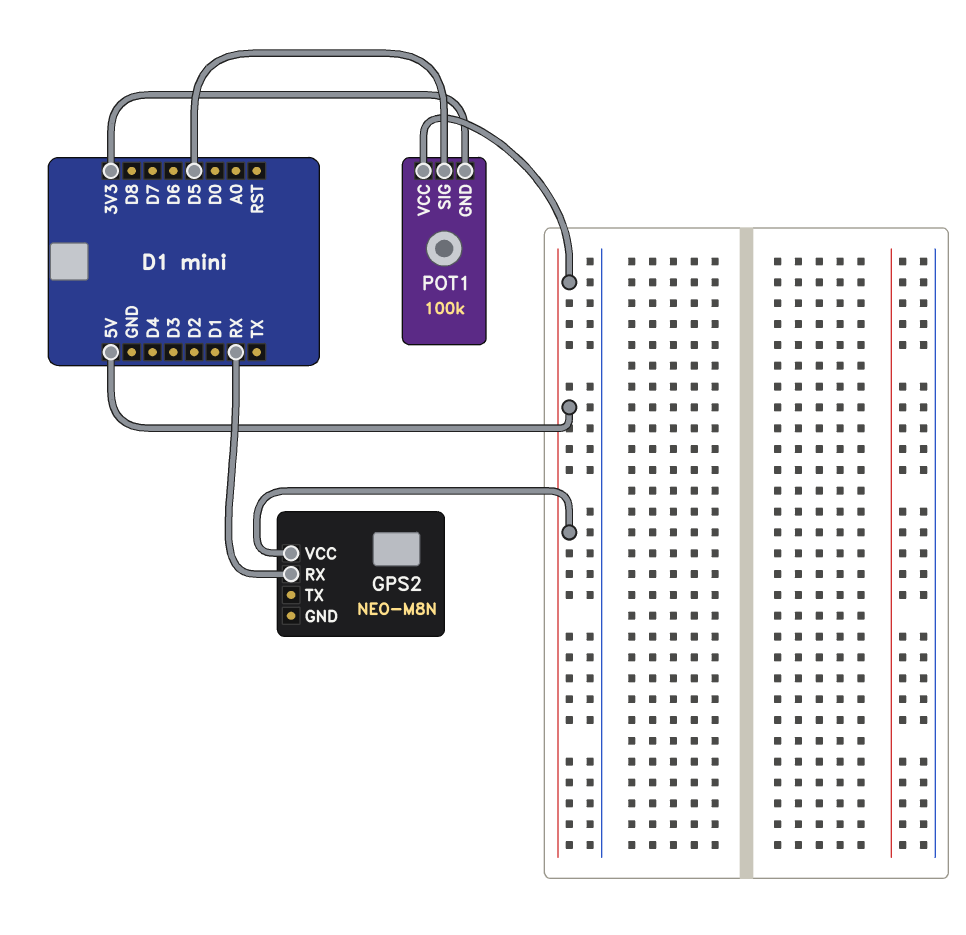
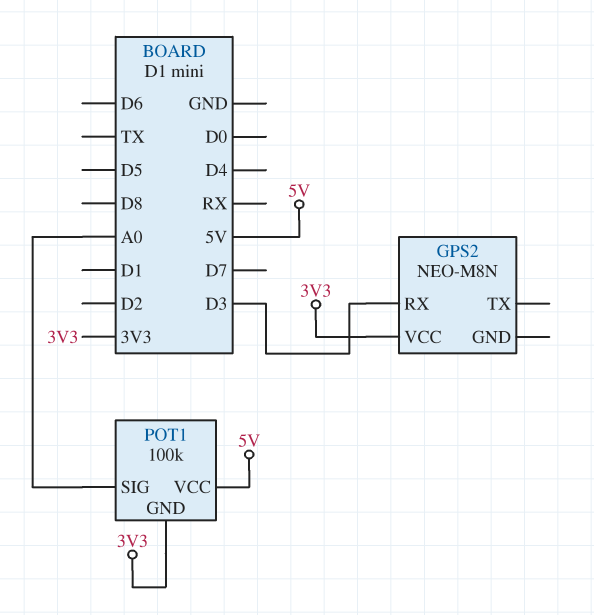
GPS2 pin RX: RX -> D3
GPS2 pin VCC: 5V -> 3V3
POT1 pin SIG: D5 -> A0

